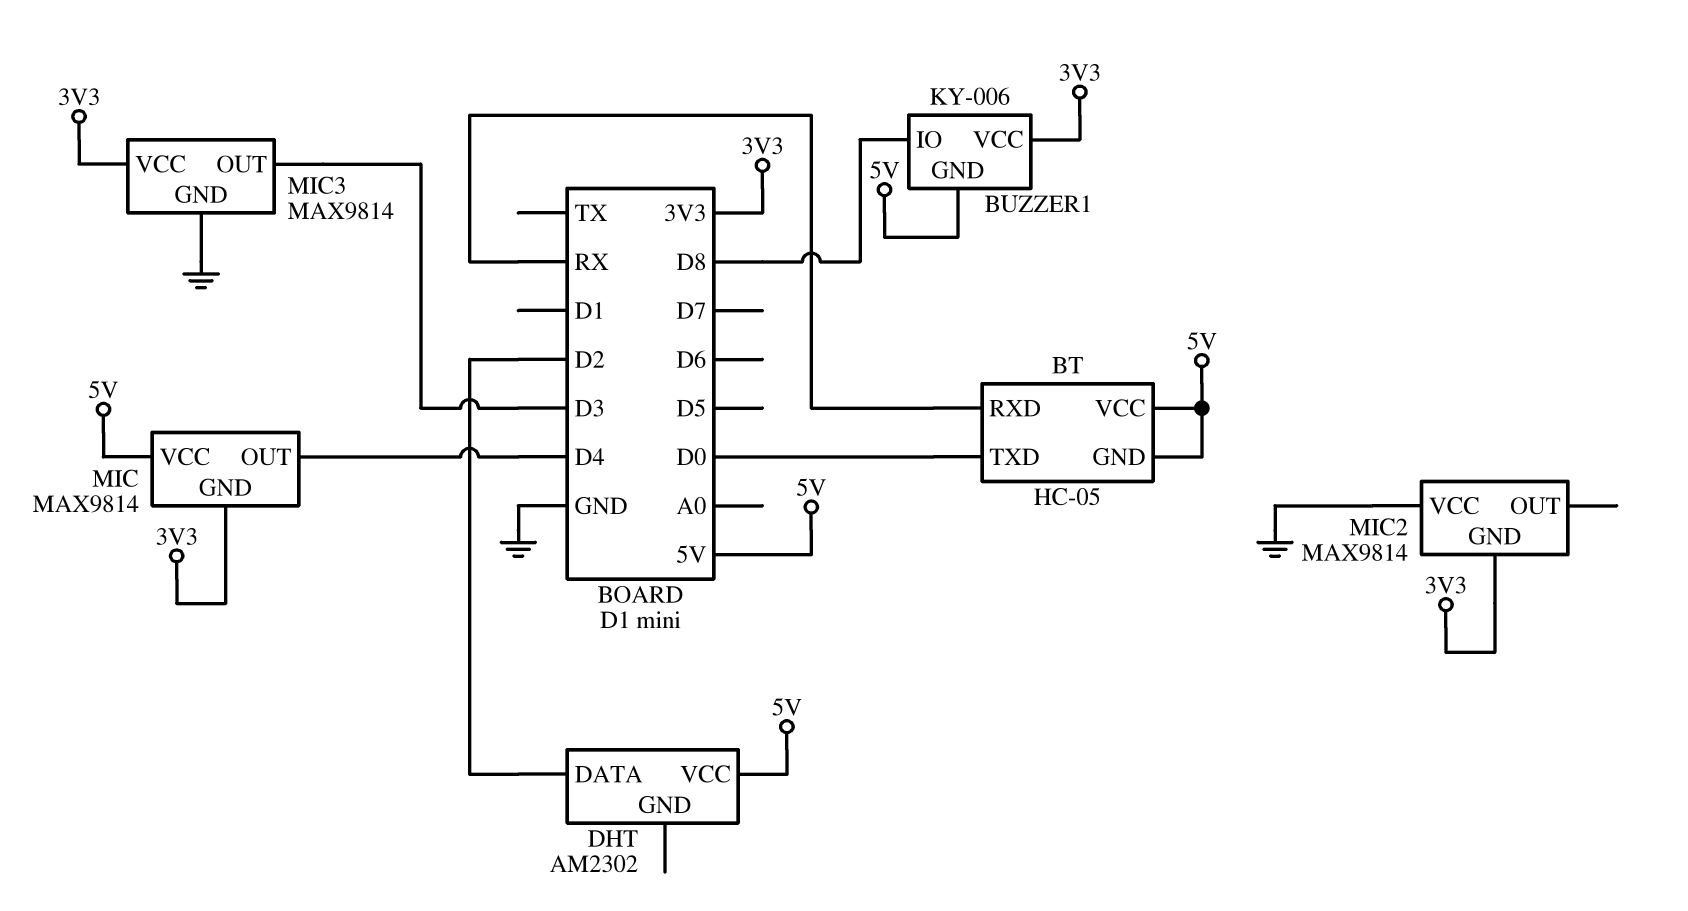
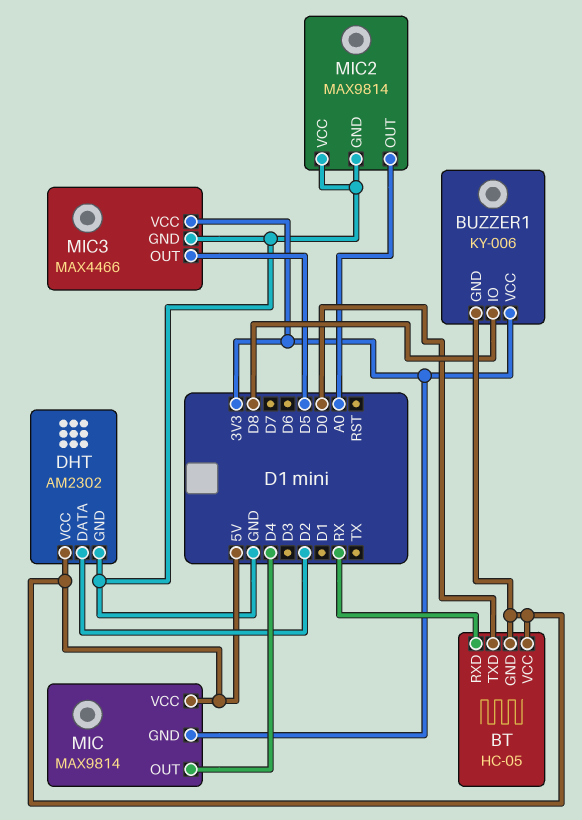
DHT pin GND: none -> GND
MIC2 pin GND: 3V3 -> GND
MIC2 pin OUT: none -> A0
MIC3: MAX9814 -> MAX4466
MIC3 pin OUT: D3 -> D5

